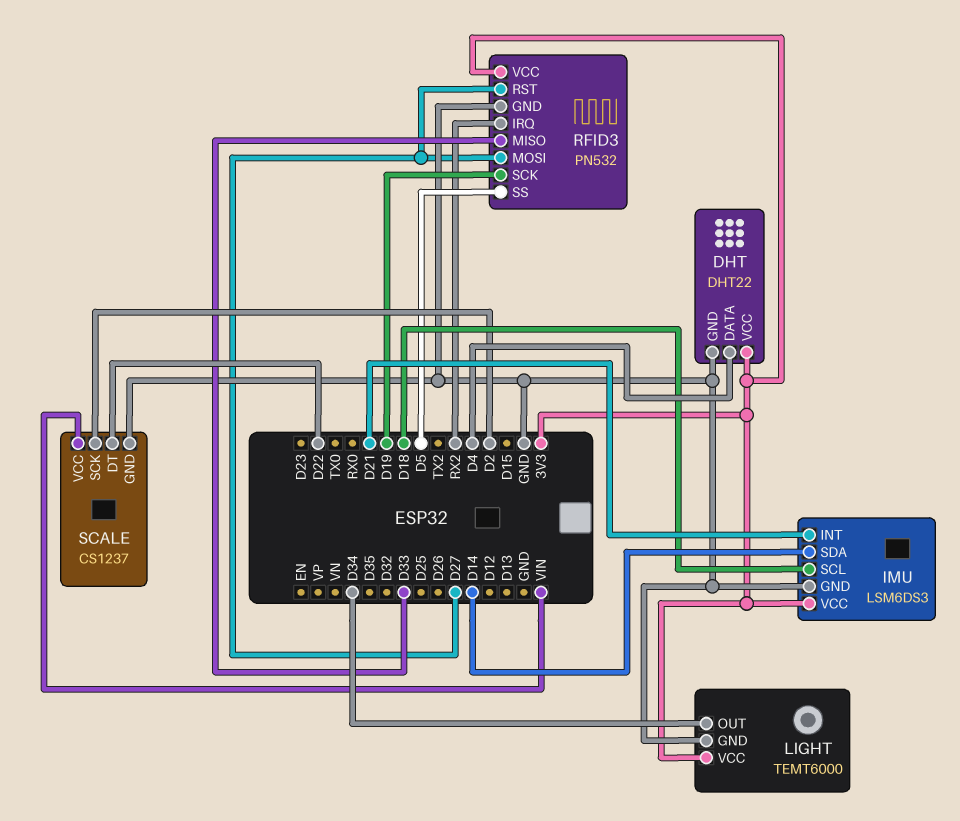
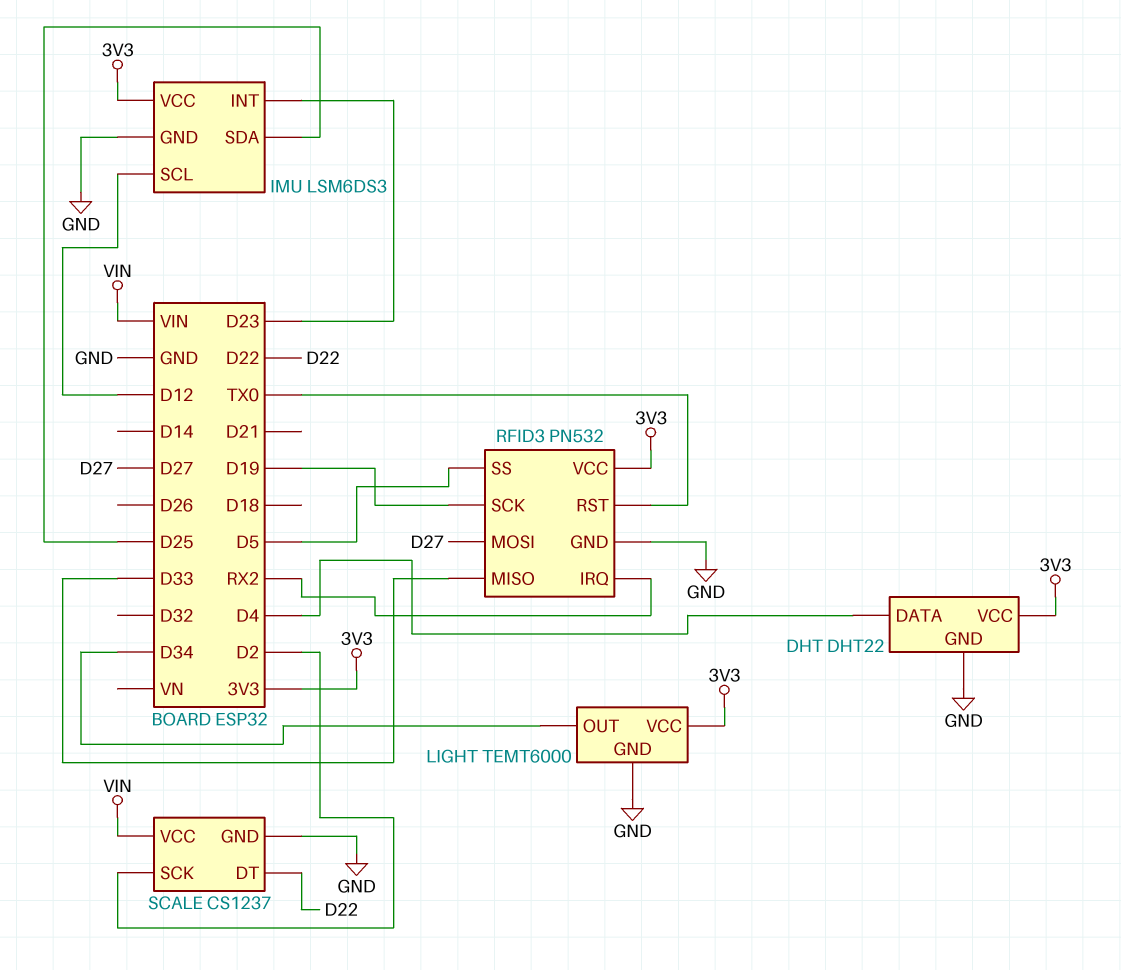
IMU pin INT: D21 -> D23
IMU pin SCL: D18 -> D12
IMU pin SDA: D14 -> D25
RFID3 pin RST: D27 -> TX0

